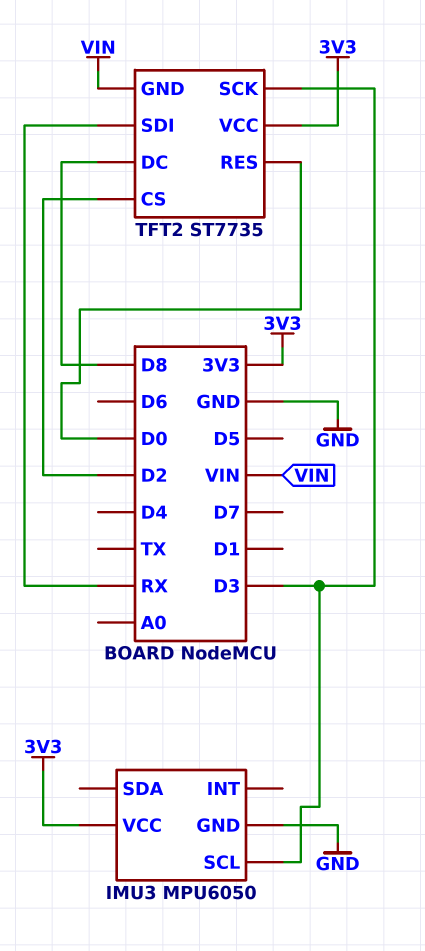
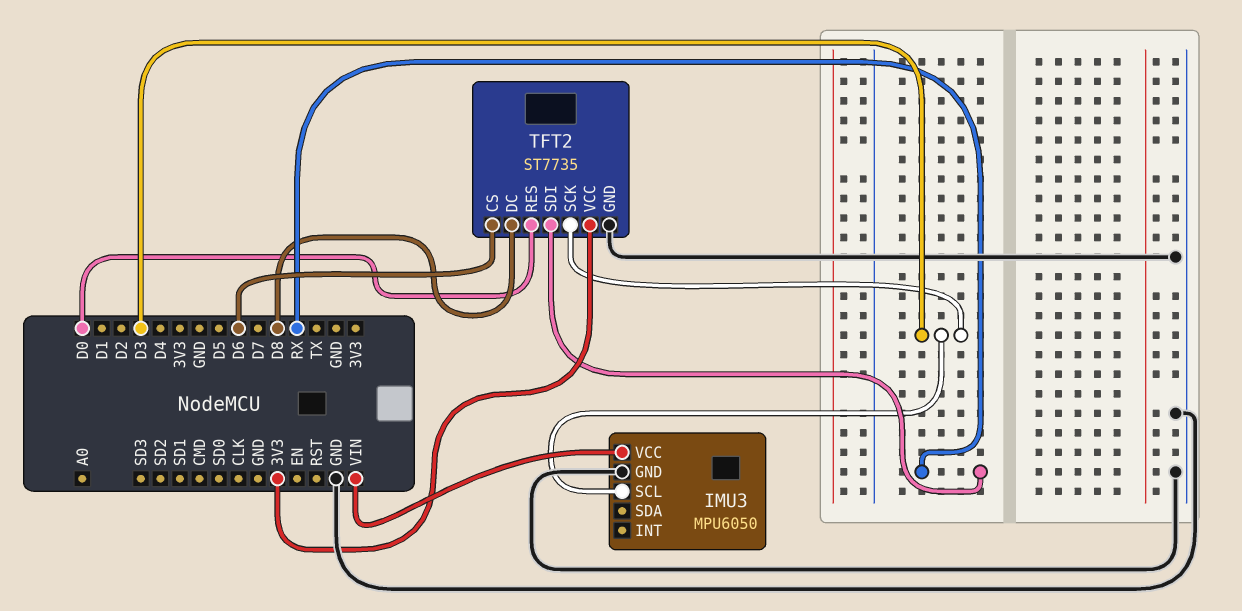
IMU3 pin VCC: 3V3 -> VIN
TFT2 pin CS: D2 -> D6
TFT2 pin GND: VIN -> GND

